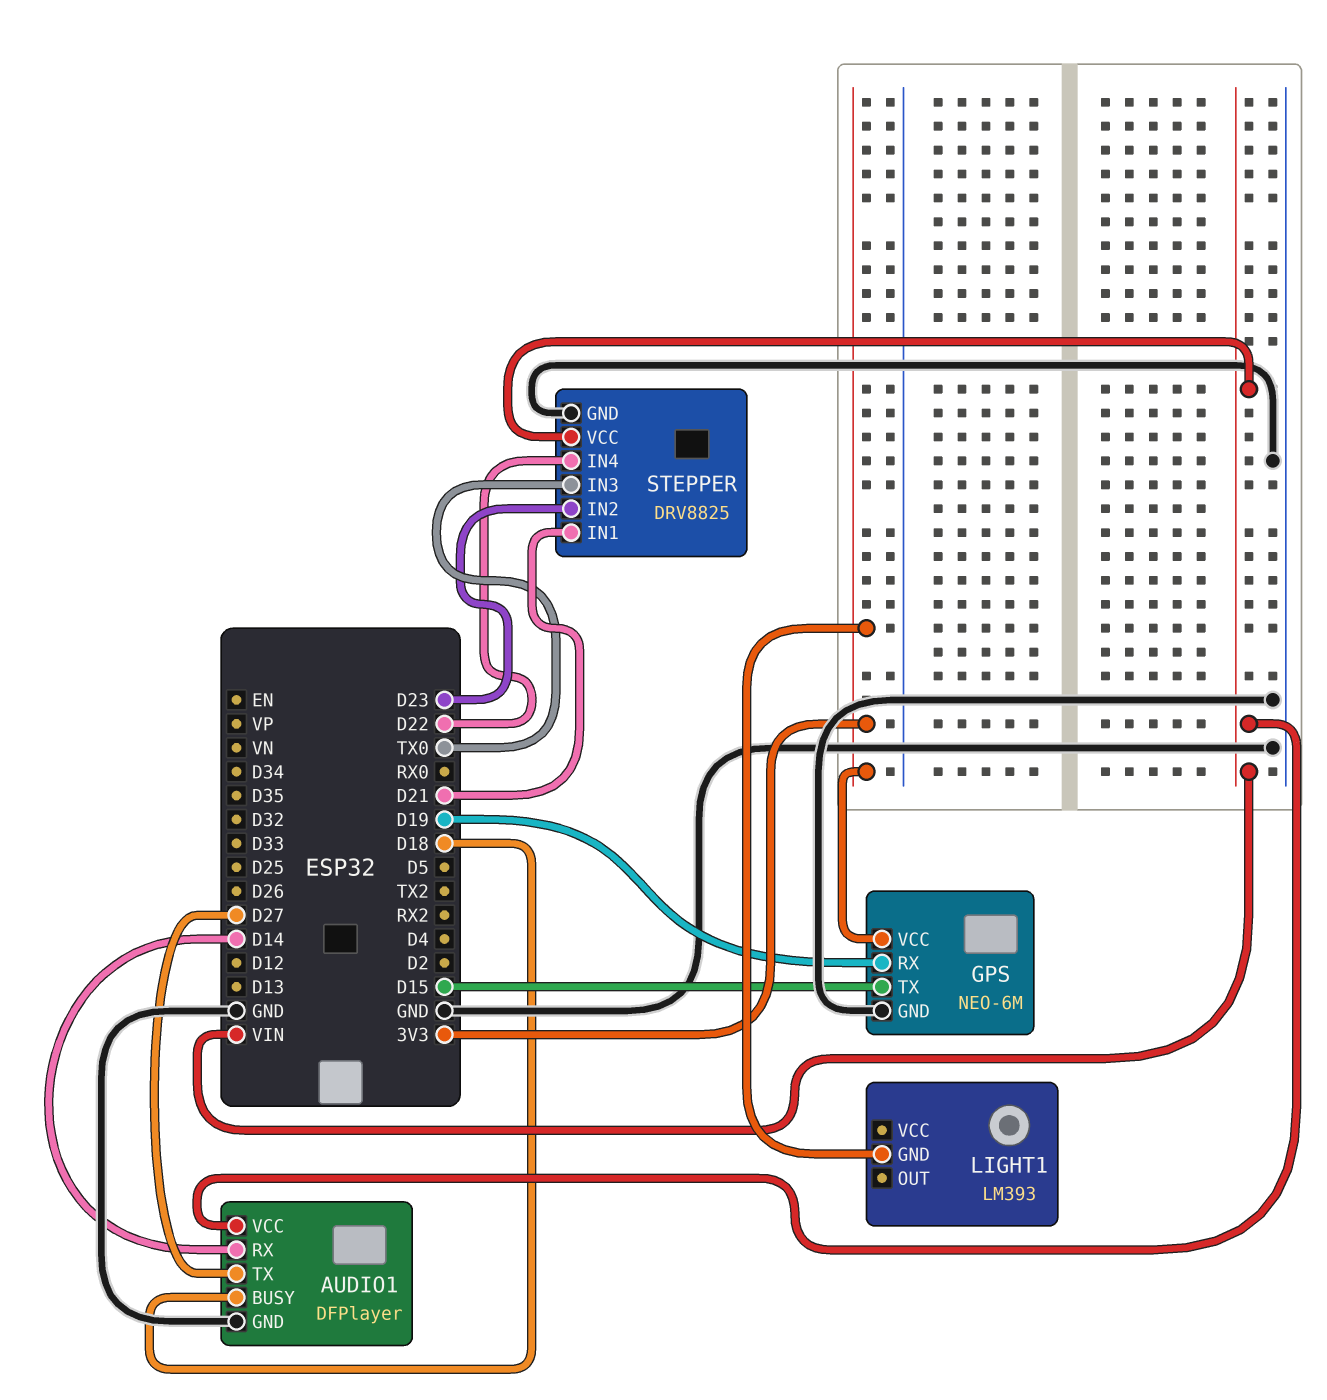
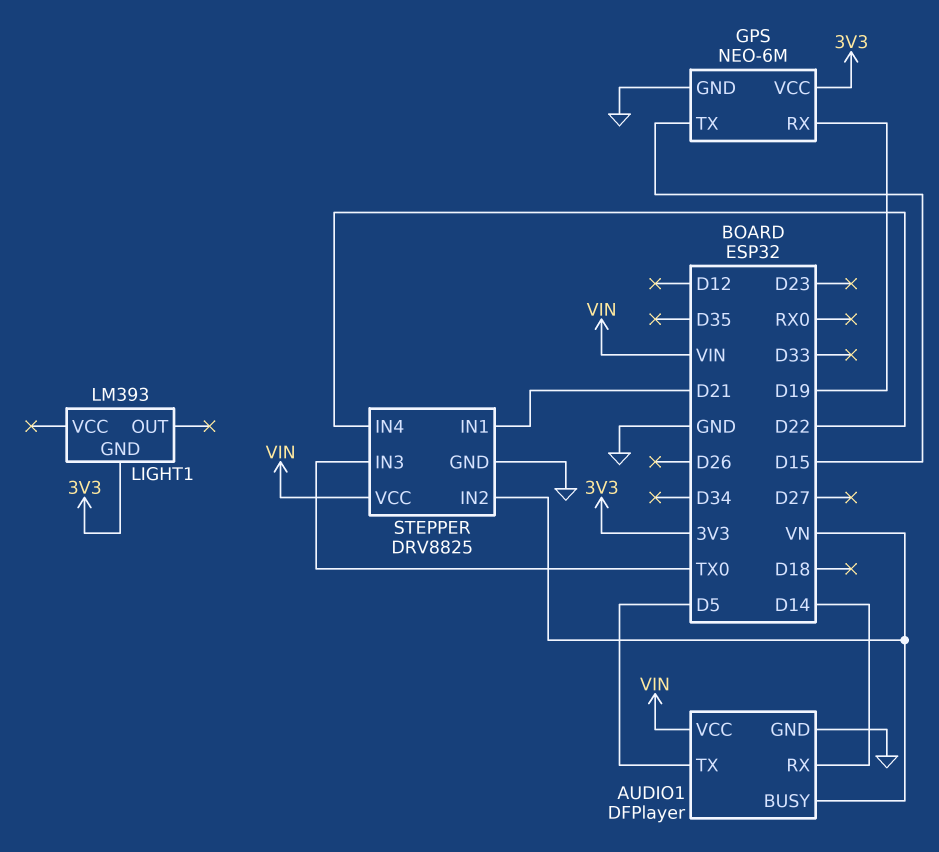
AUDIO1 pin BUSY: D18 -> VN
AUDIO1 pin TX: D27 -> D5
STEPPER pin IN2: D23 -> VN

